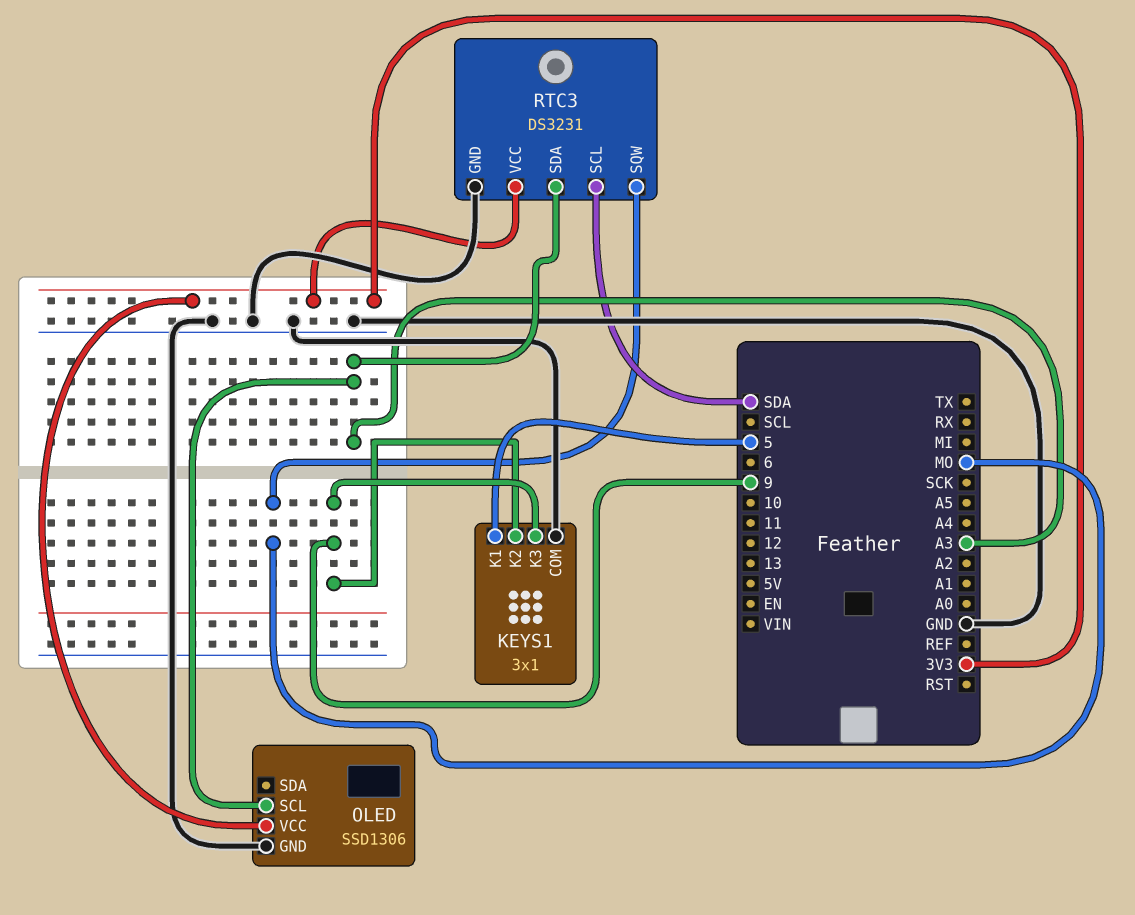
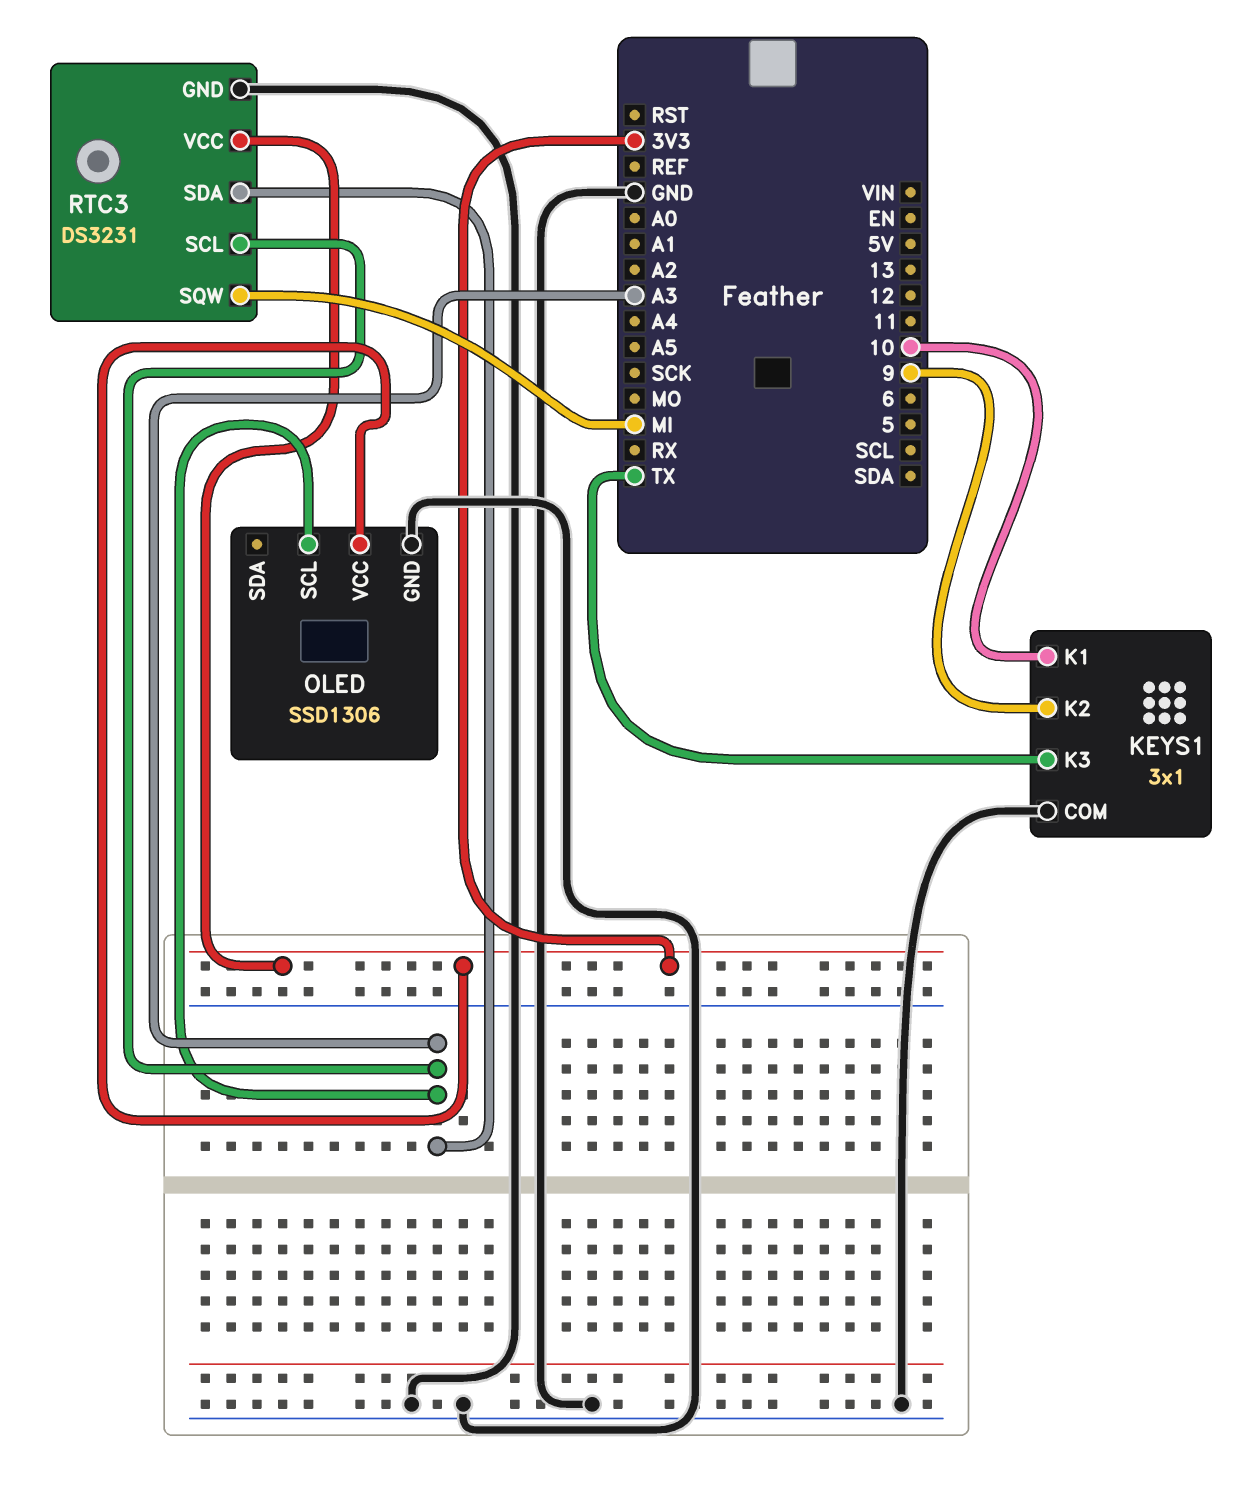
KEYS1 pin K1: 5 -> 10
KEYS1 pin K3: 9 -> TX
RTC3 pin SCL: SDA -> A3
RTC3 pin SQW: MO -> MI

